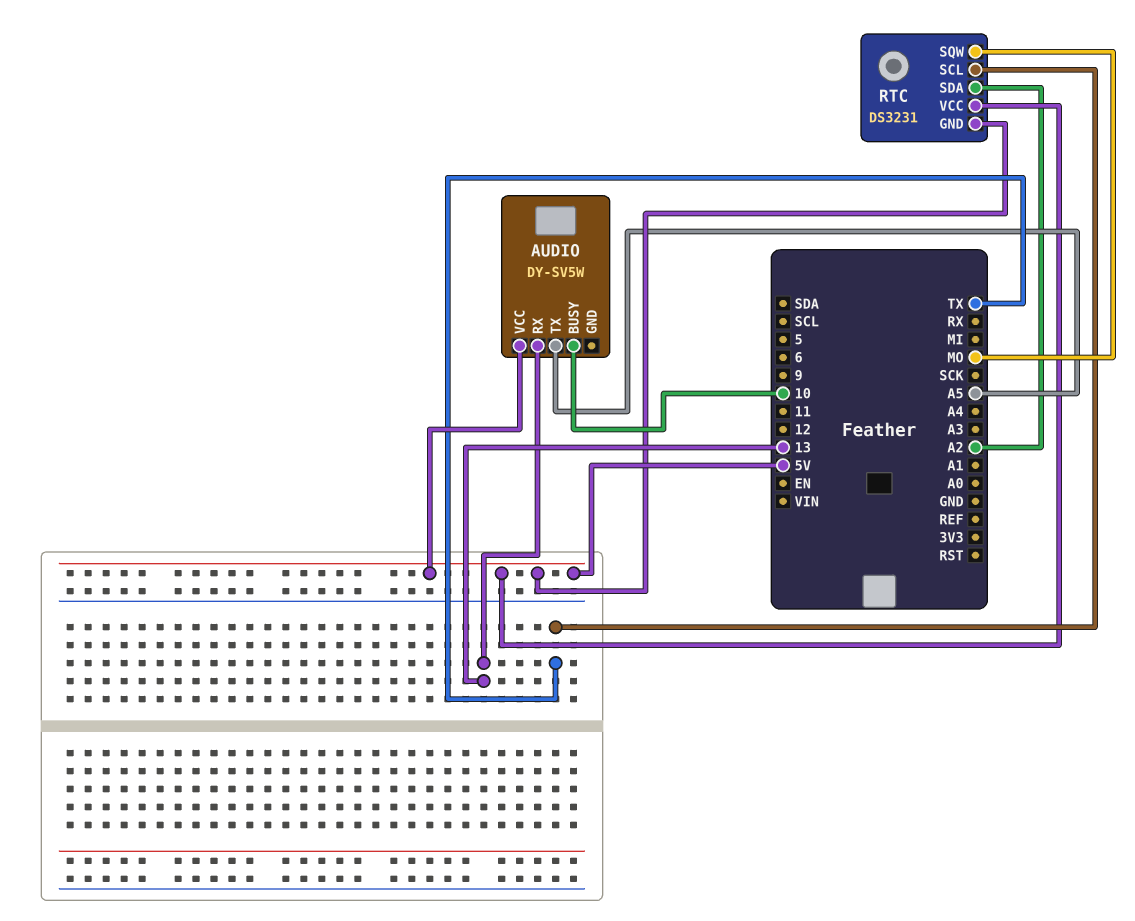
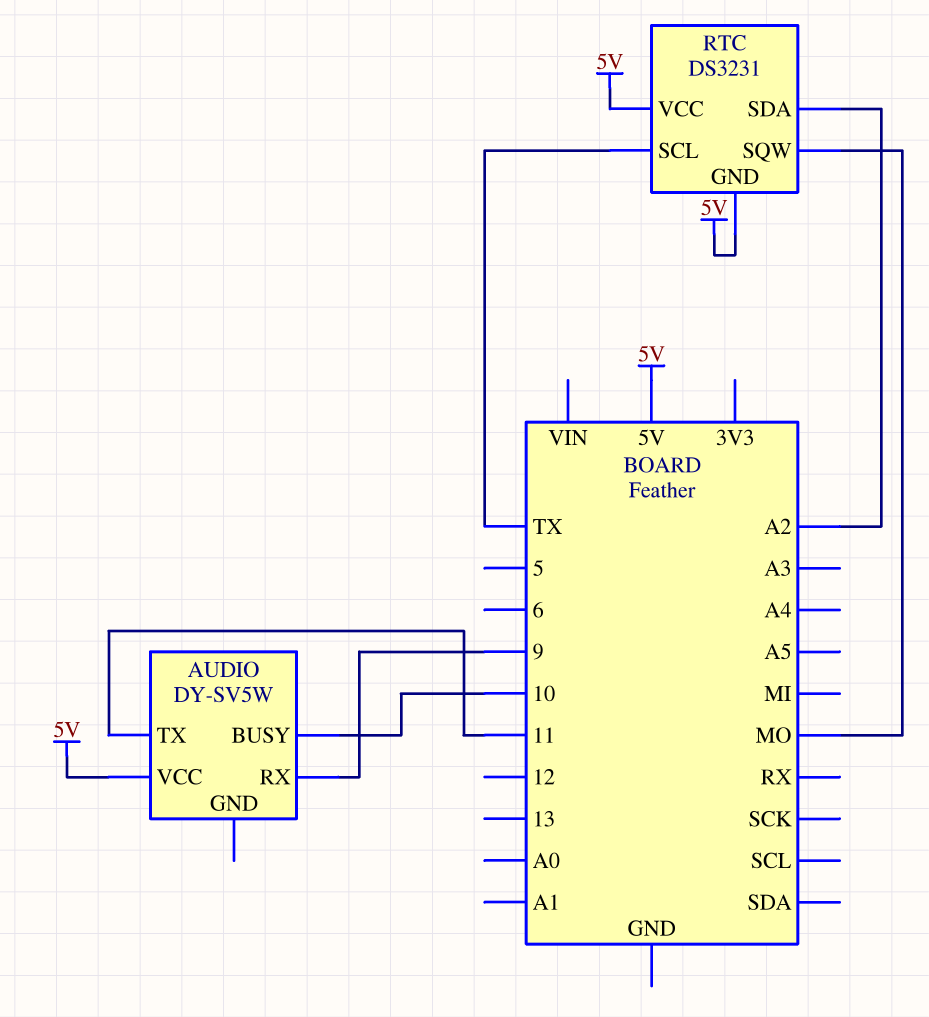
AUDIO pin RX: 13 -> 9
AUDIO pin TX: A5 -> 11

